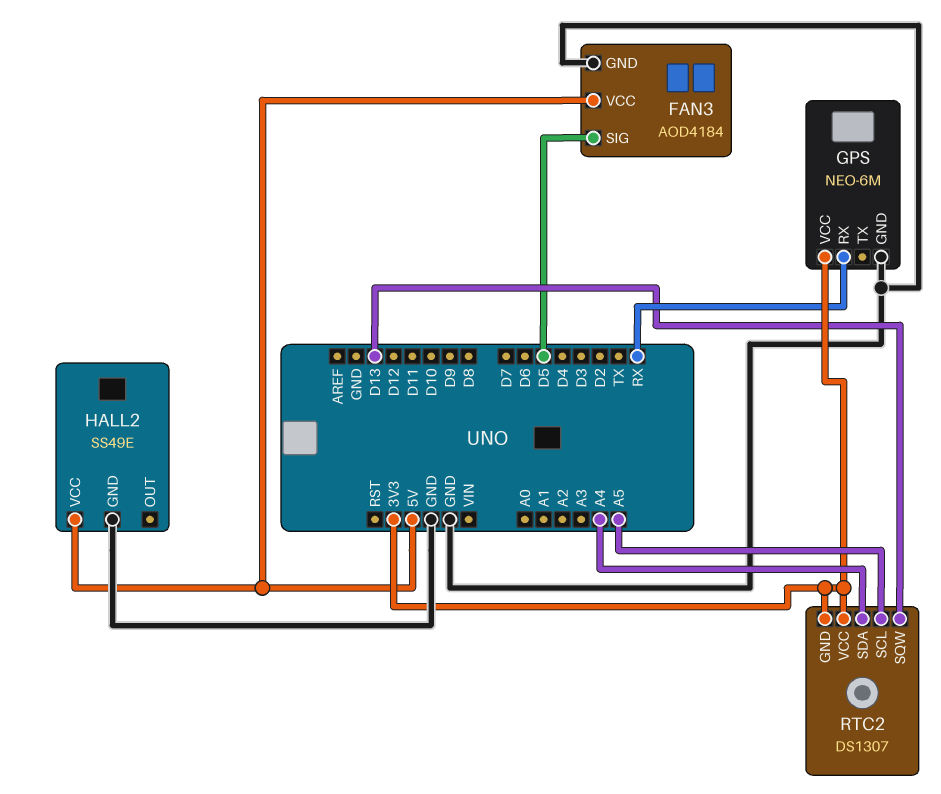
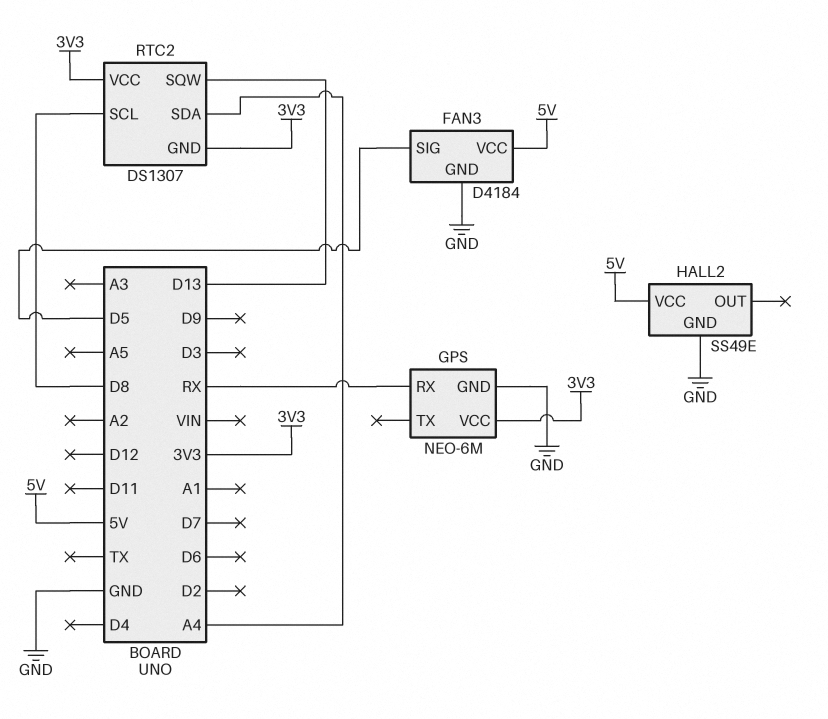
FAN3: AOD4184 -> D4184
RTC2 pin SCL: A5 -> D8

